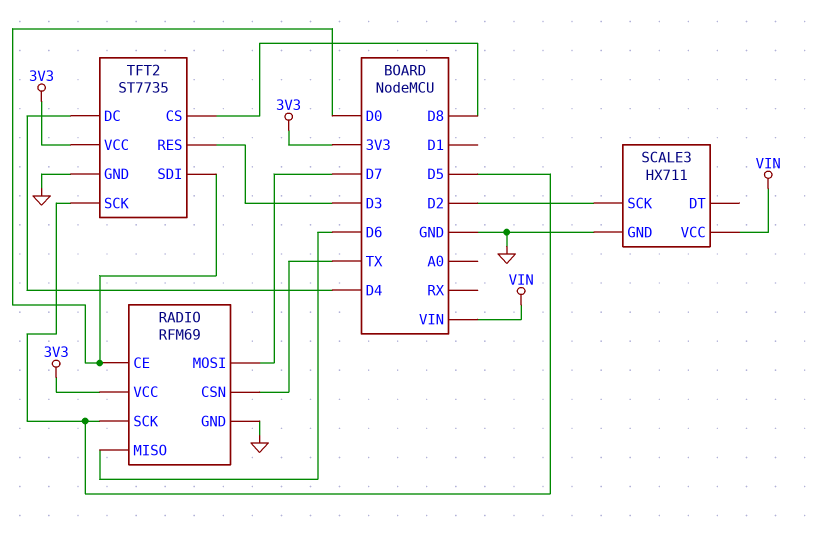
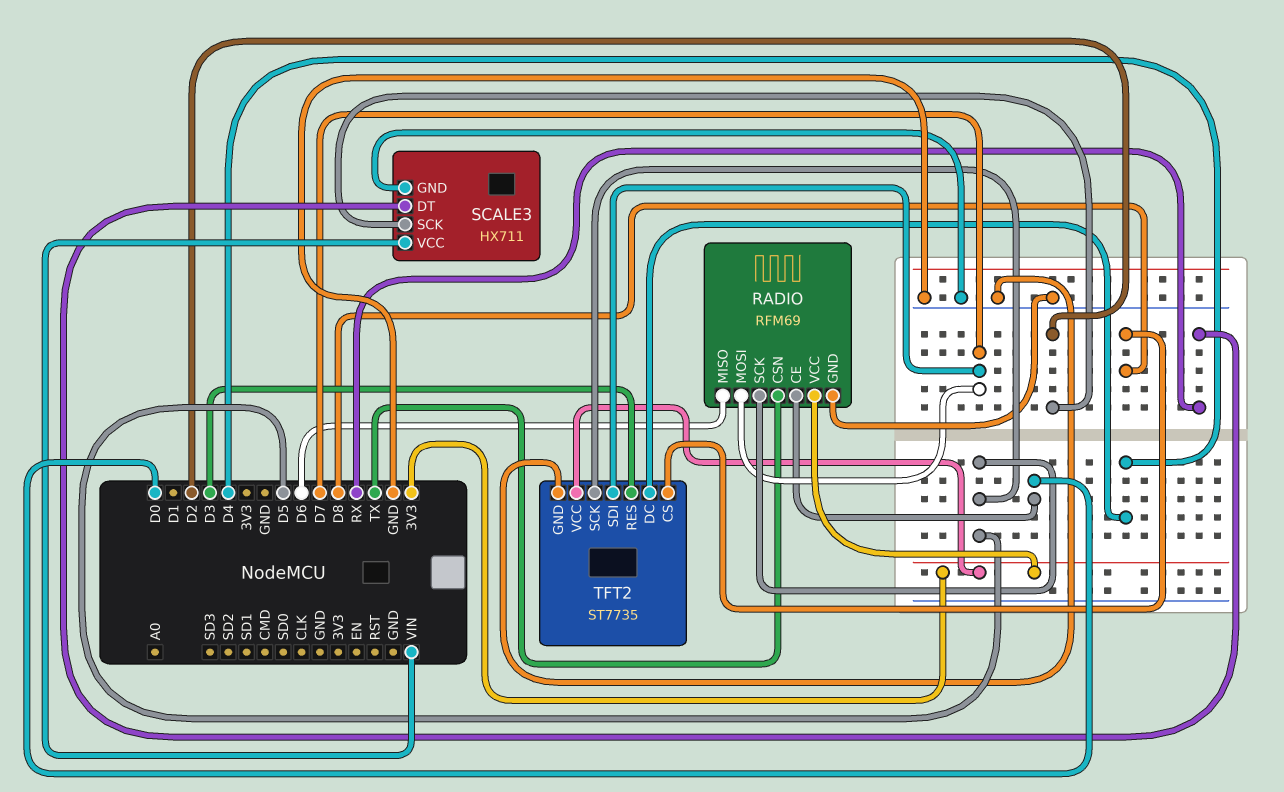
SCALE3 pin DT: none -> RX
TFT2 pin SDI: D0 -> D7

